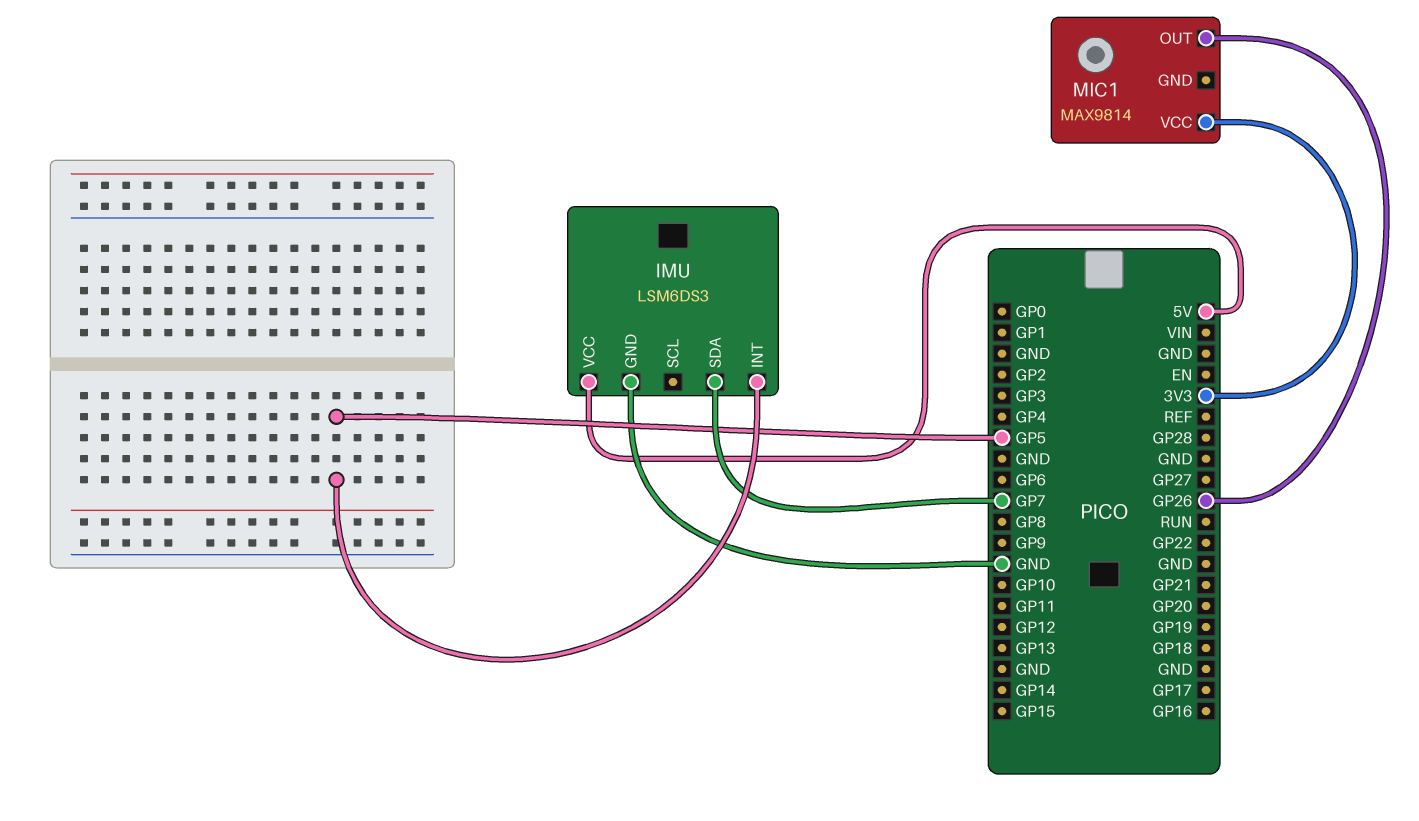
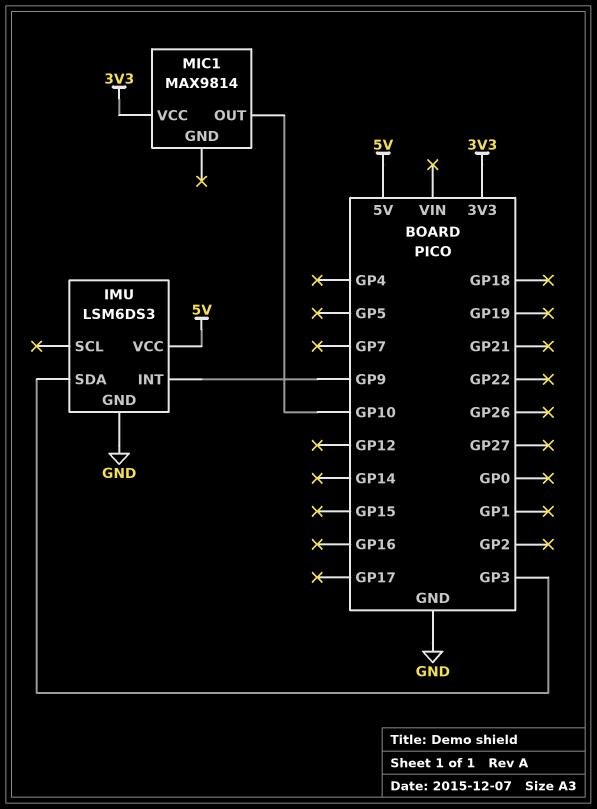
IMU pin INT: GP5 -> GP9
IMU pin SDA: GP7 -> GP3
MIC1 pin OUT: GP26 -> GP10

